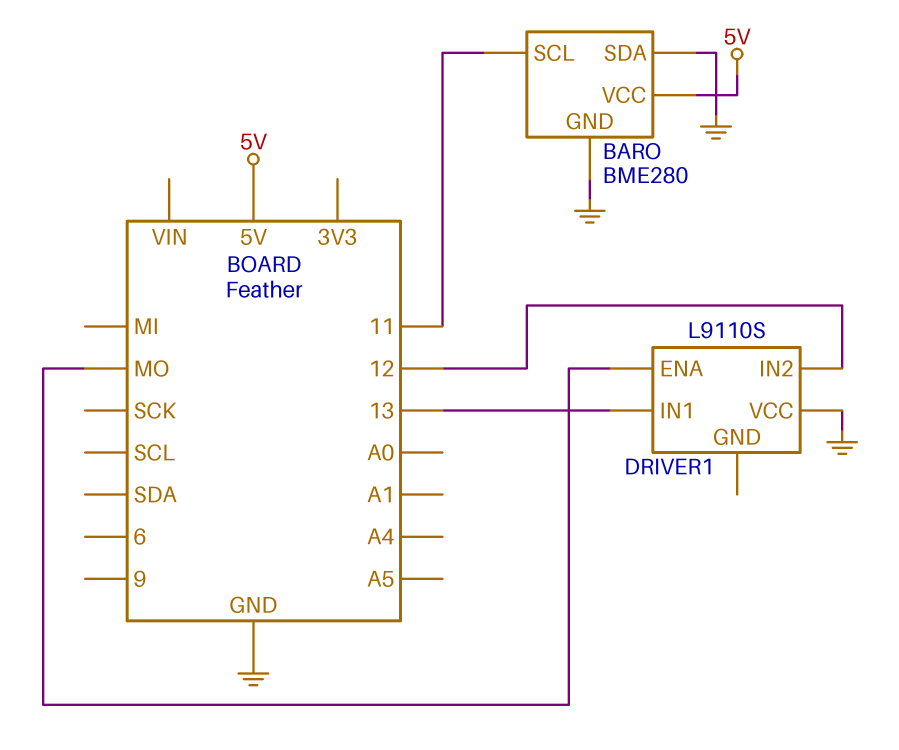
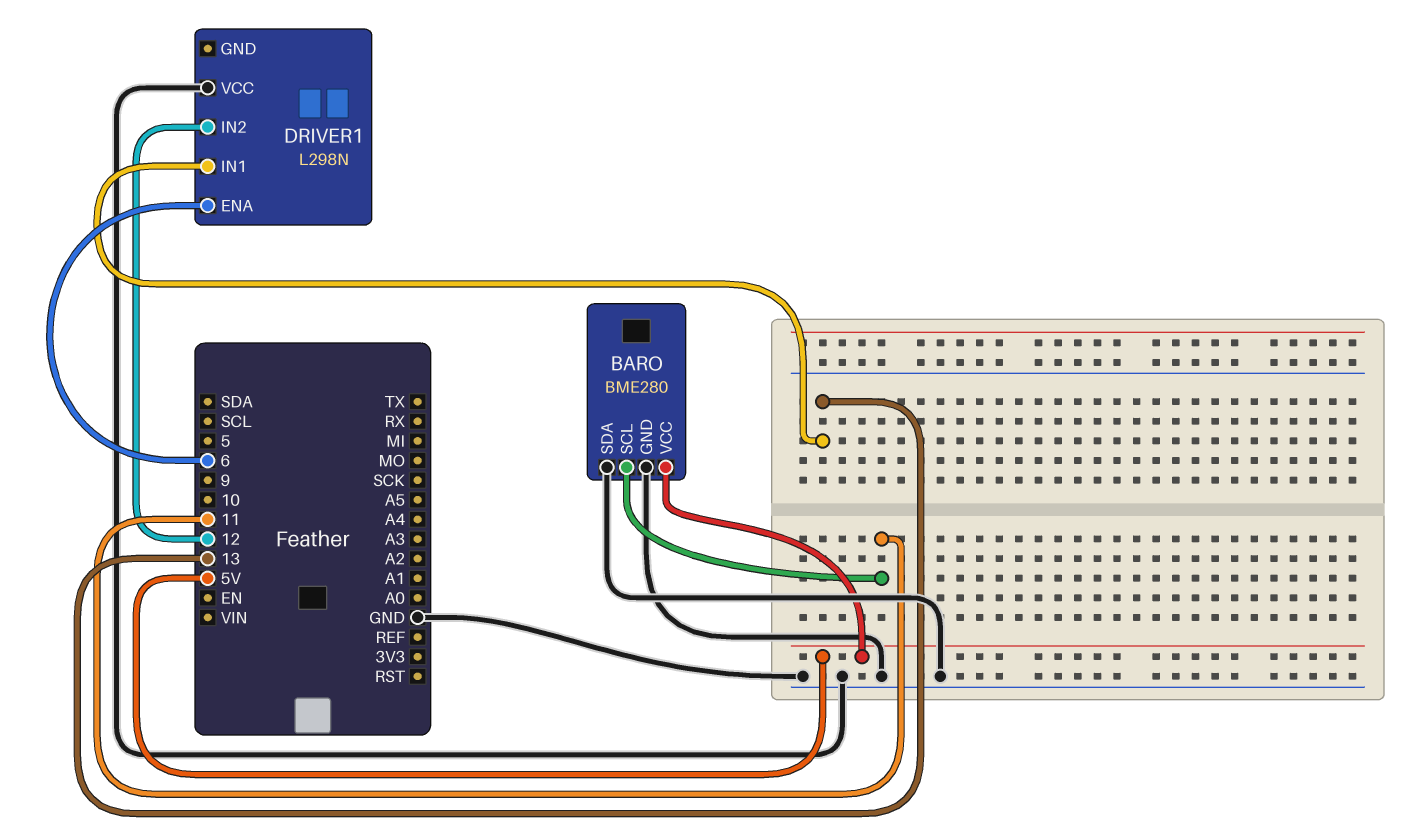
DRIVER1: L9110S -> L298N
DRIVER1 pin ENA: MO -> 6

